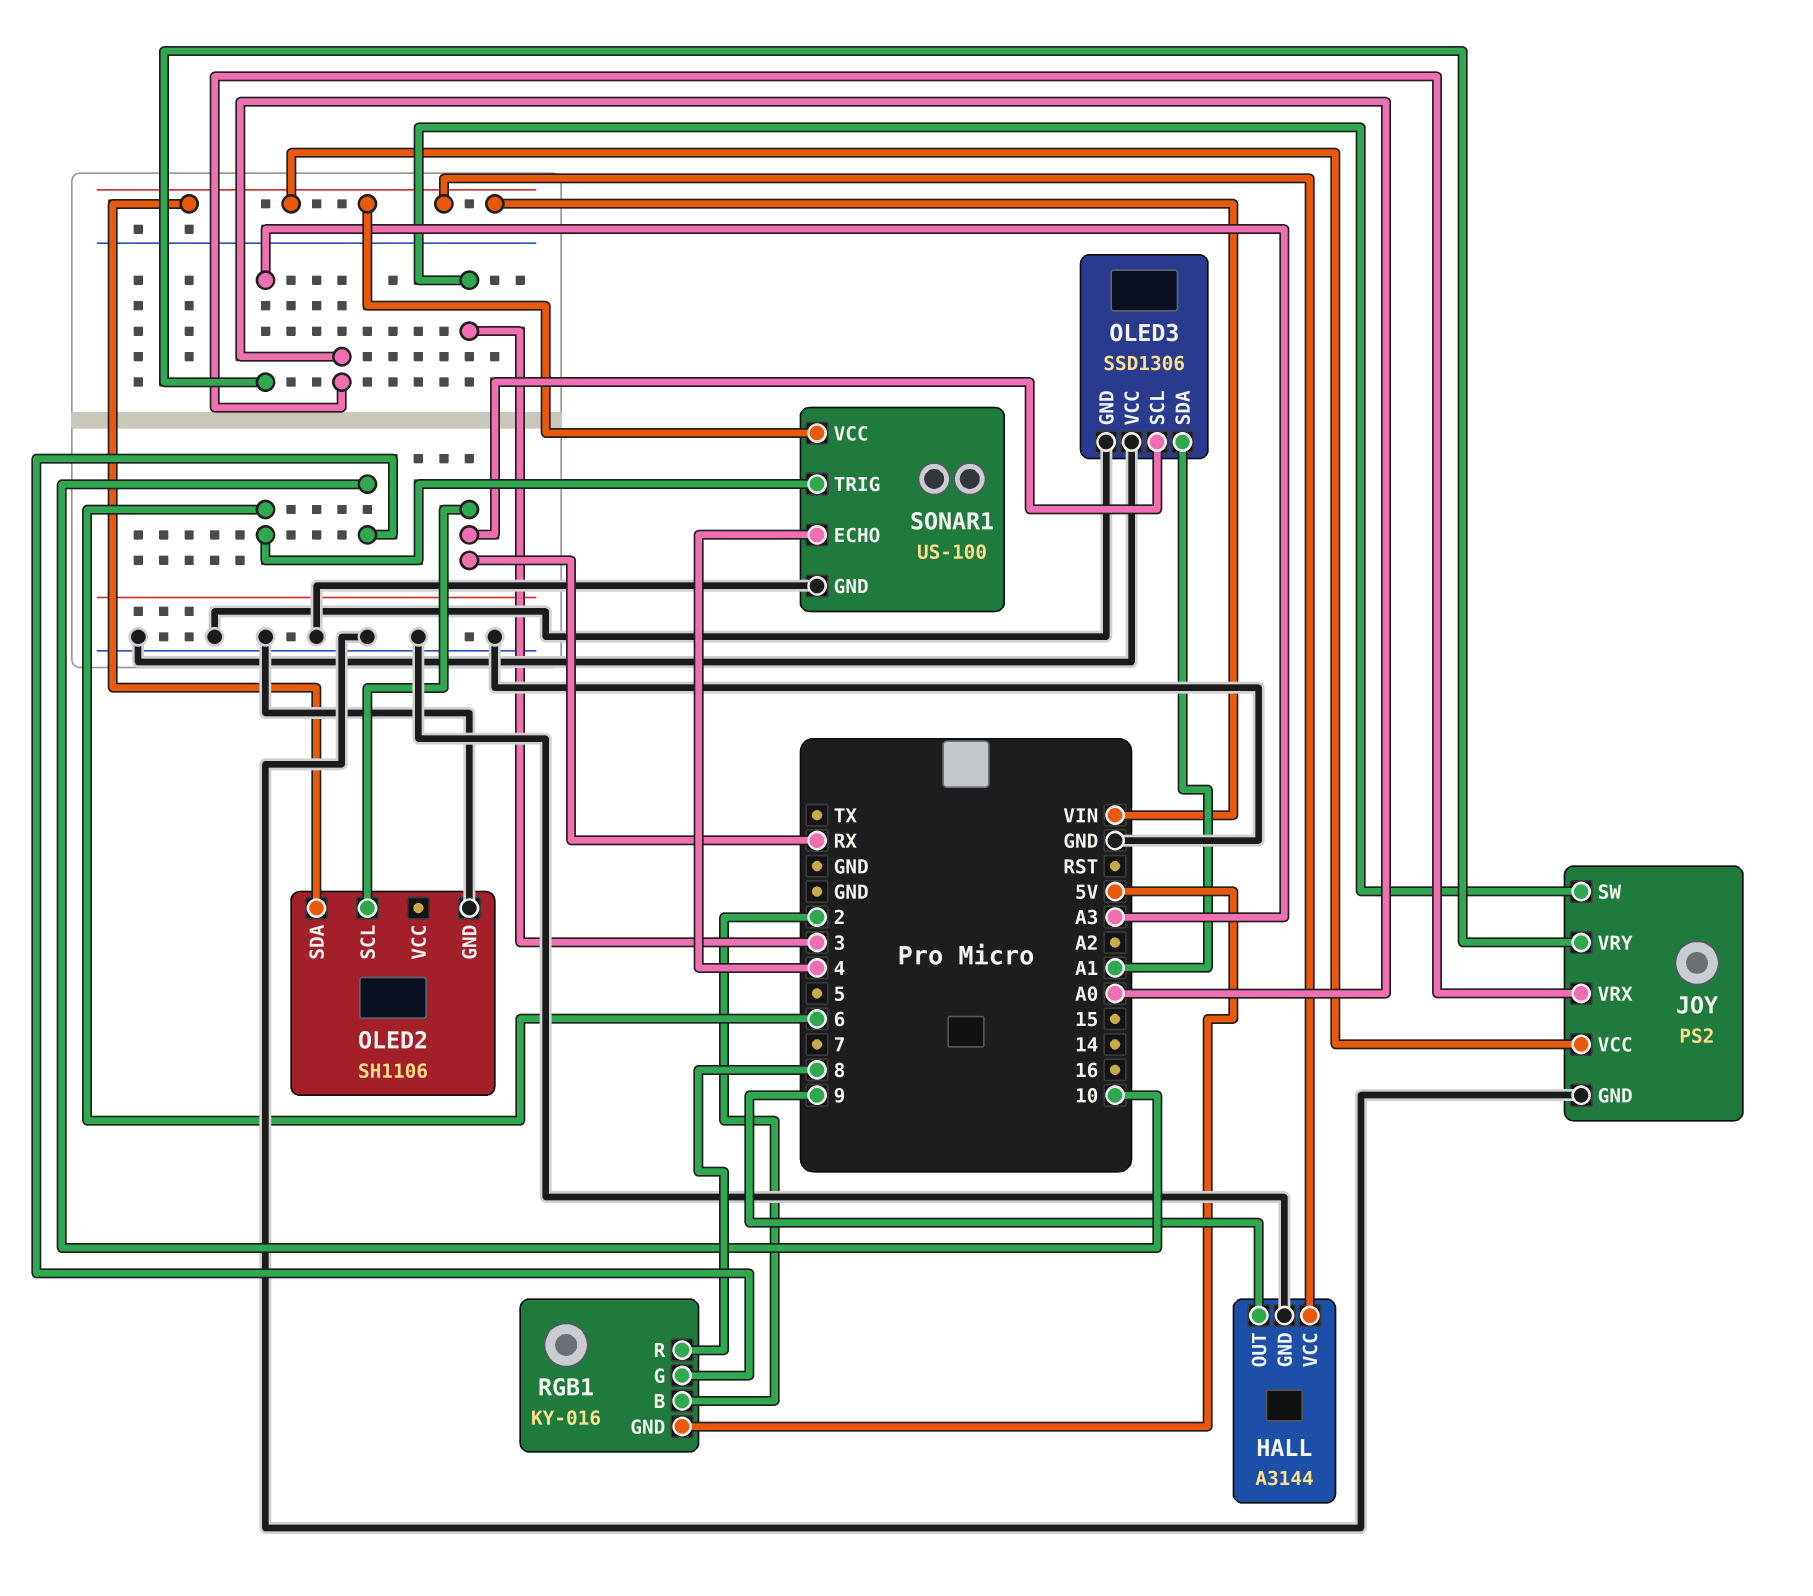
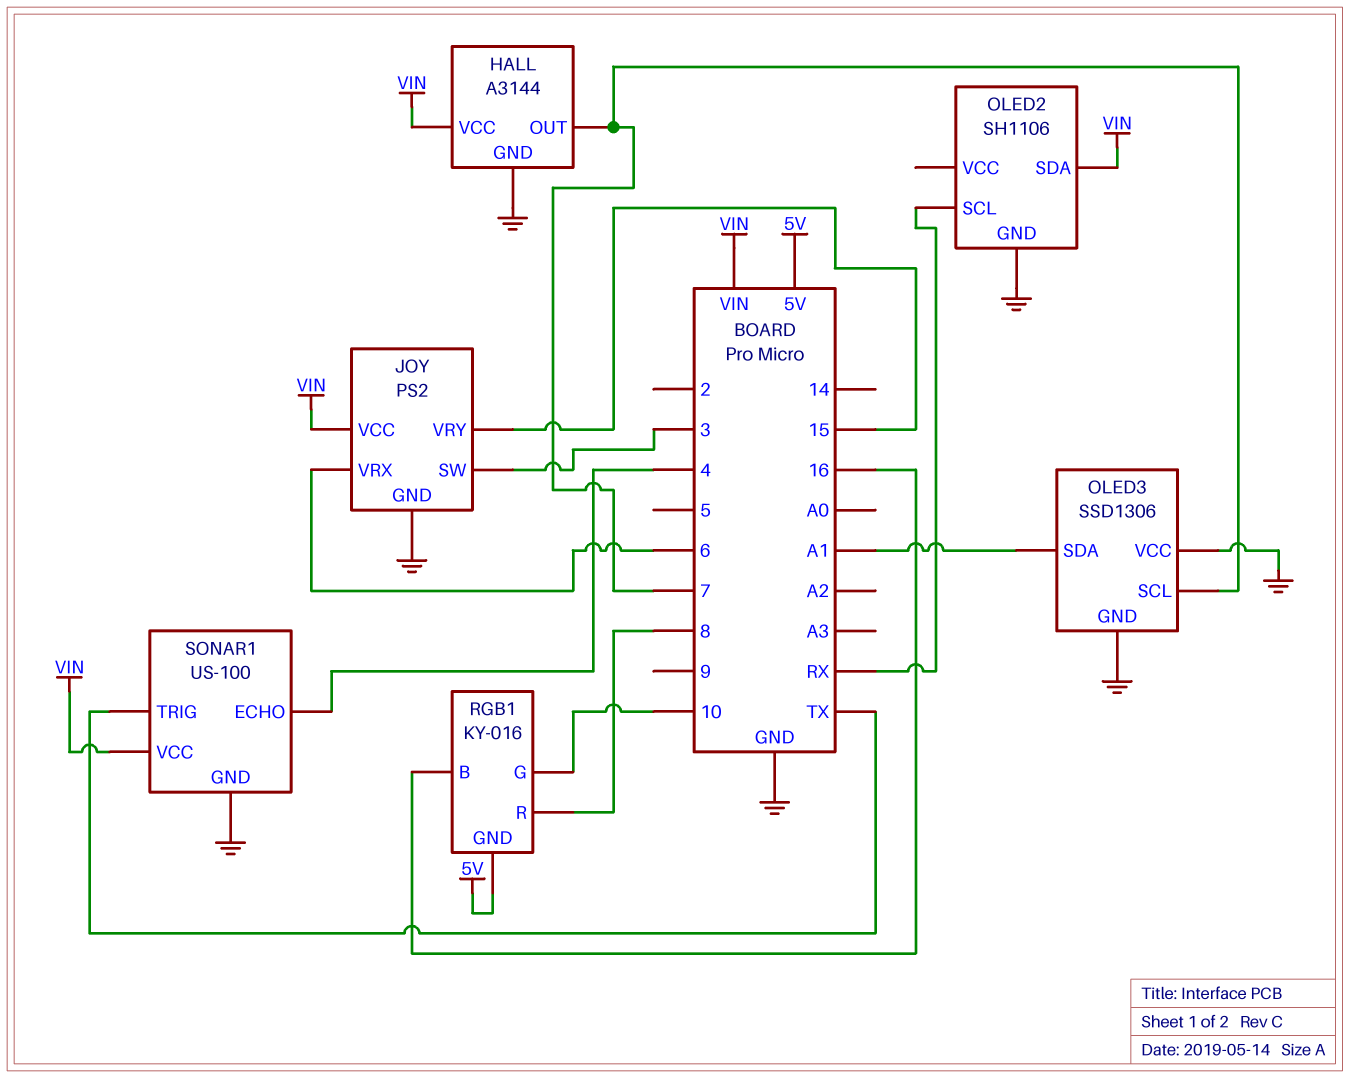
HALL pin OUT: 9 -> 7
JOY pin VRX: A0 -> 6
JOY pin VRY: A3 -> 15
OLED3 pin SCL: RX -> 7
RGB1 pin B: 2 -> 16
SONAR1 pin TRIG: 6 -> TX

